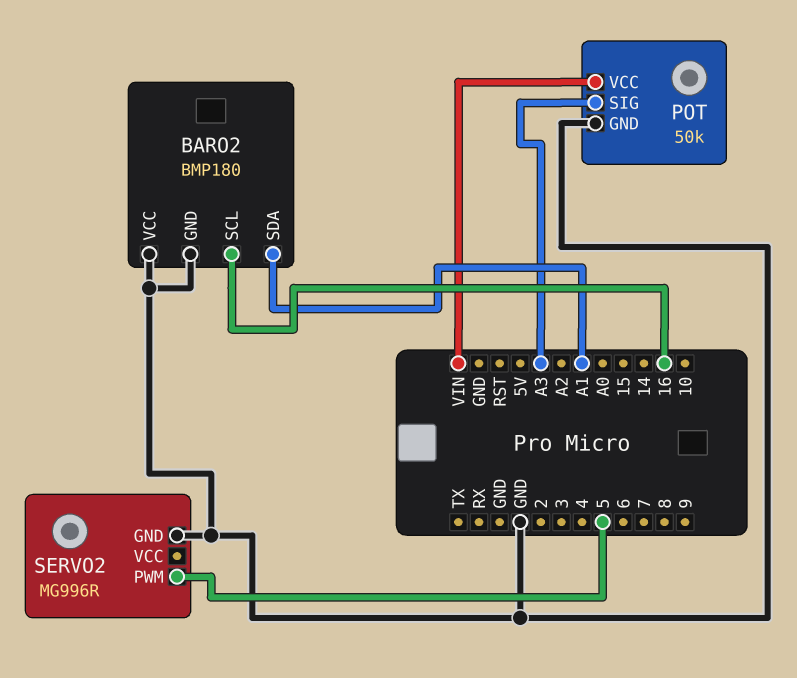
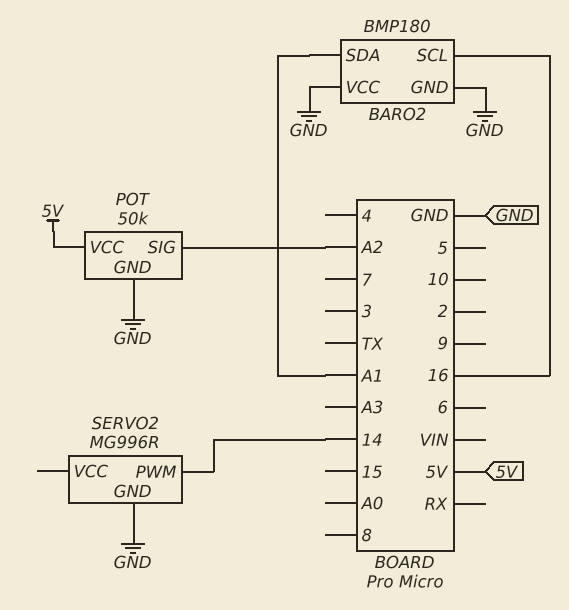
POT pin SIG: A3 -> A2
POT pin VCC: VIN -> 5V
SERVO2 pin PWM: 5 -> 14

